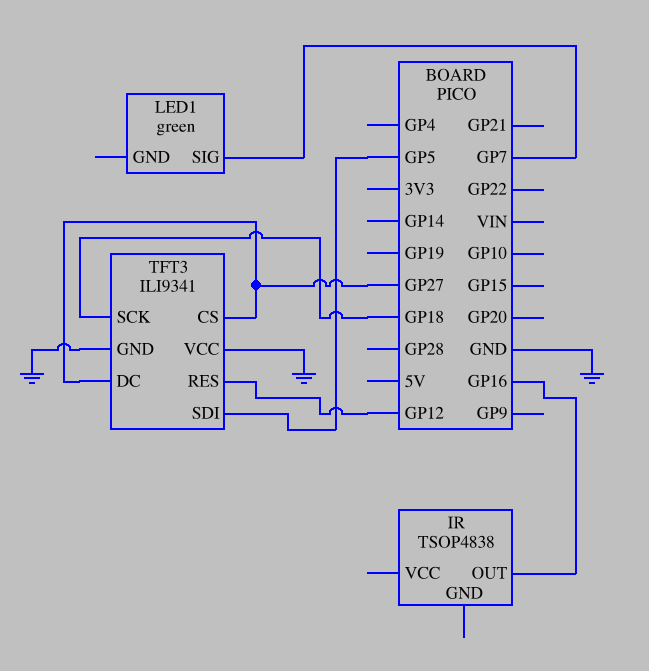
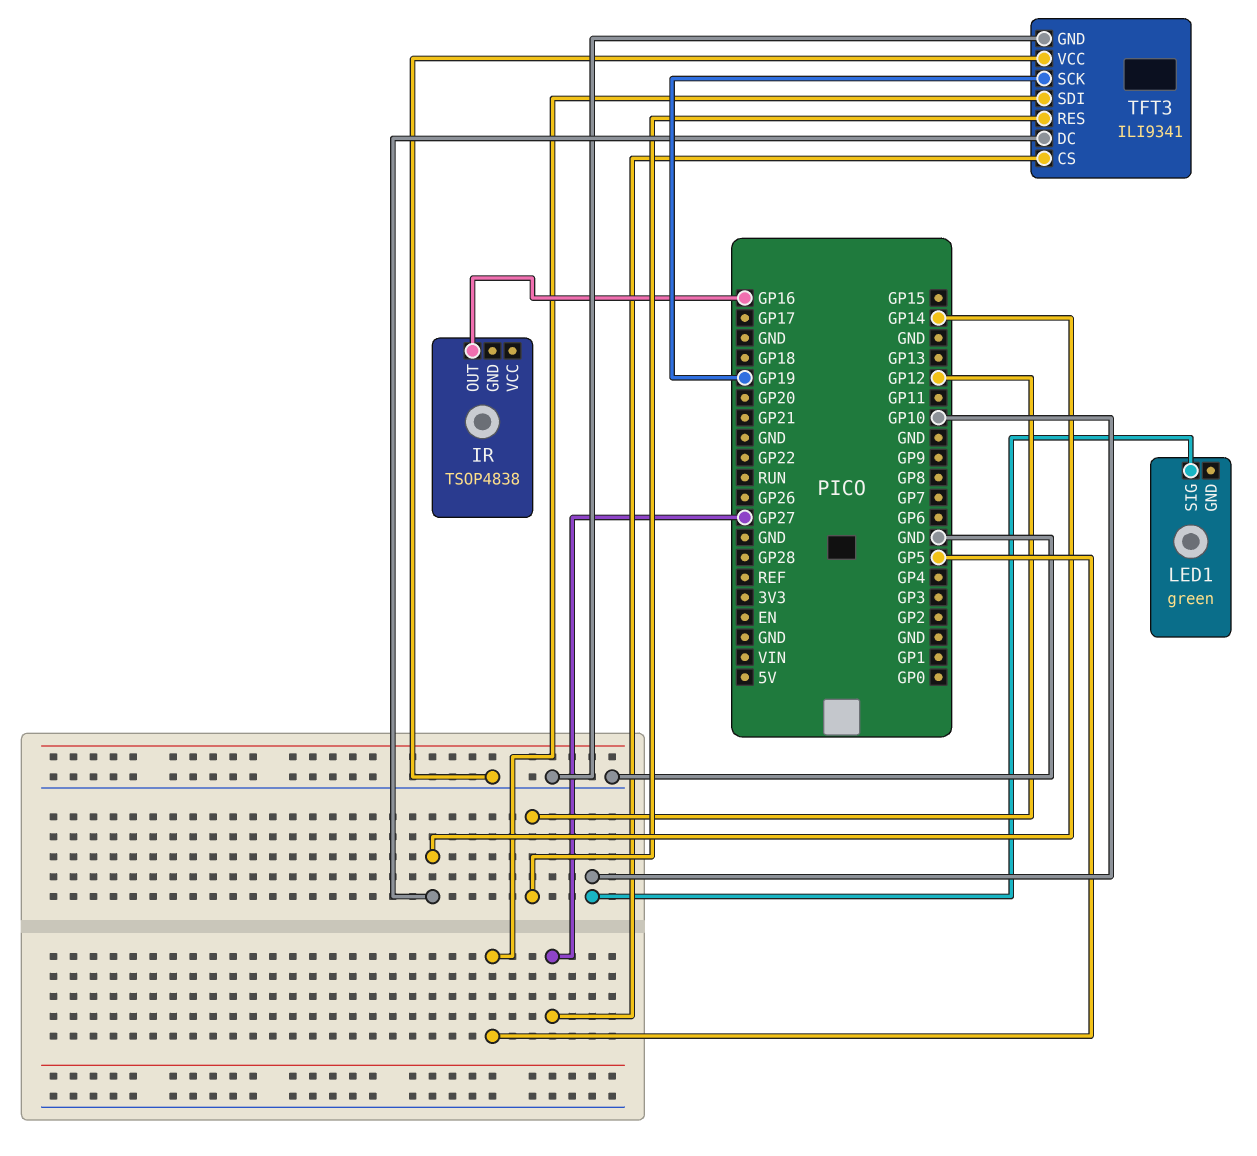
LED1 pin SIG: GP7 -> GP10
TFT3 pin DC: GP27 -> GP14
TFT3 pin SCK: GP18 -> GP19

